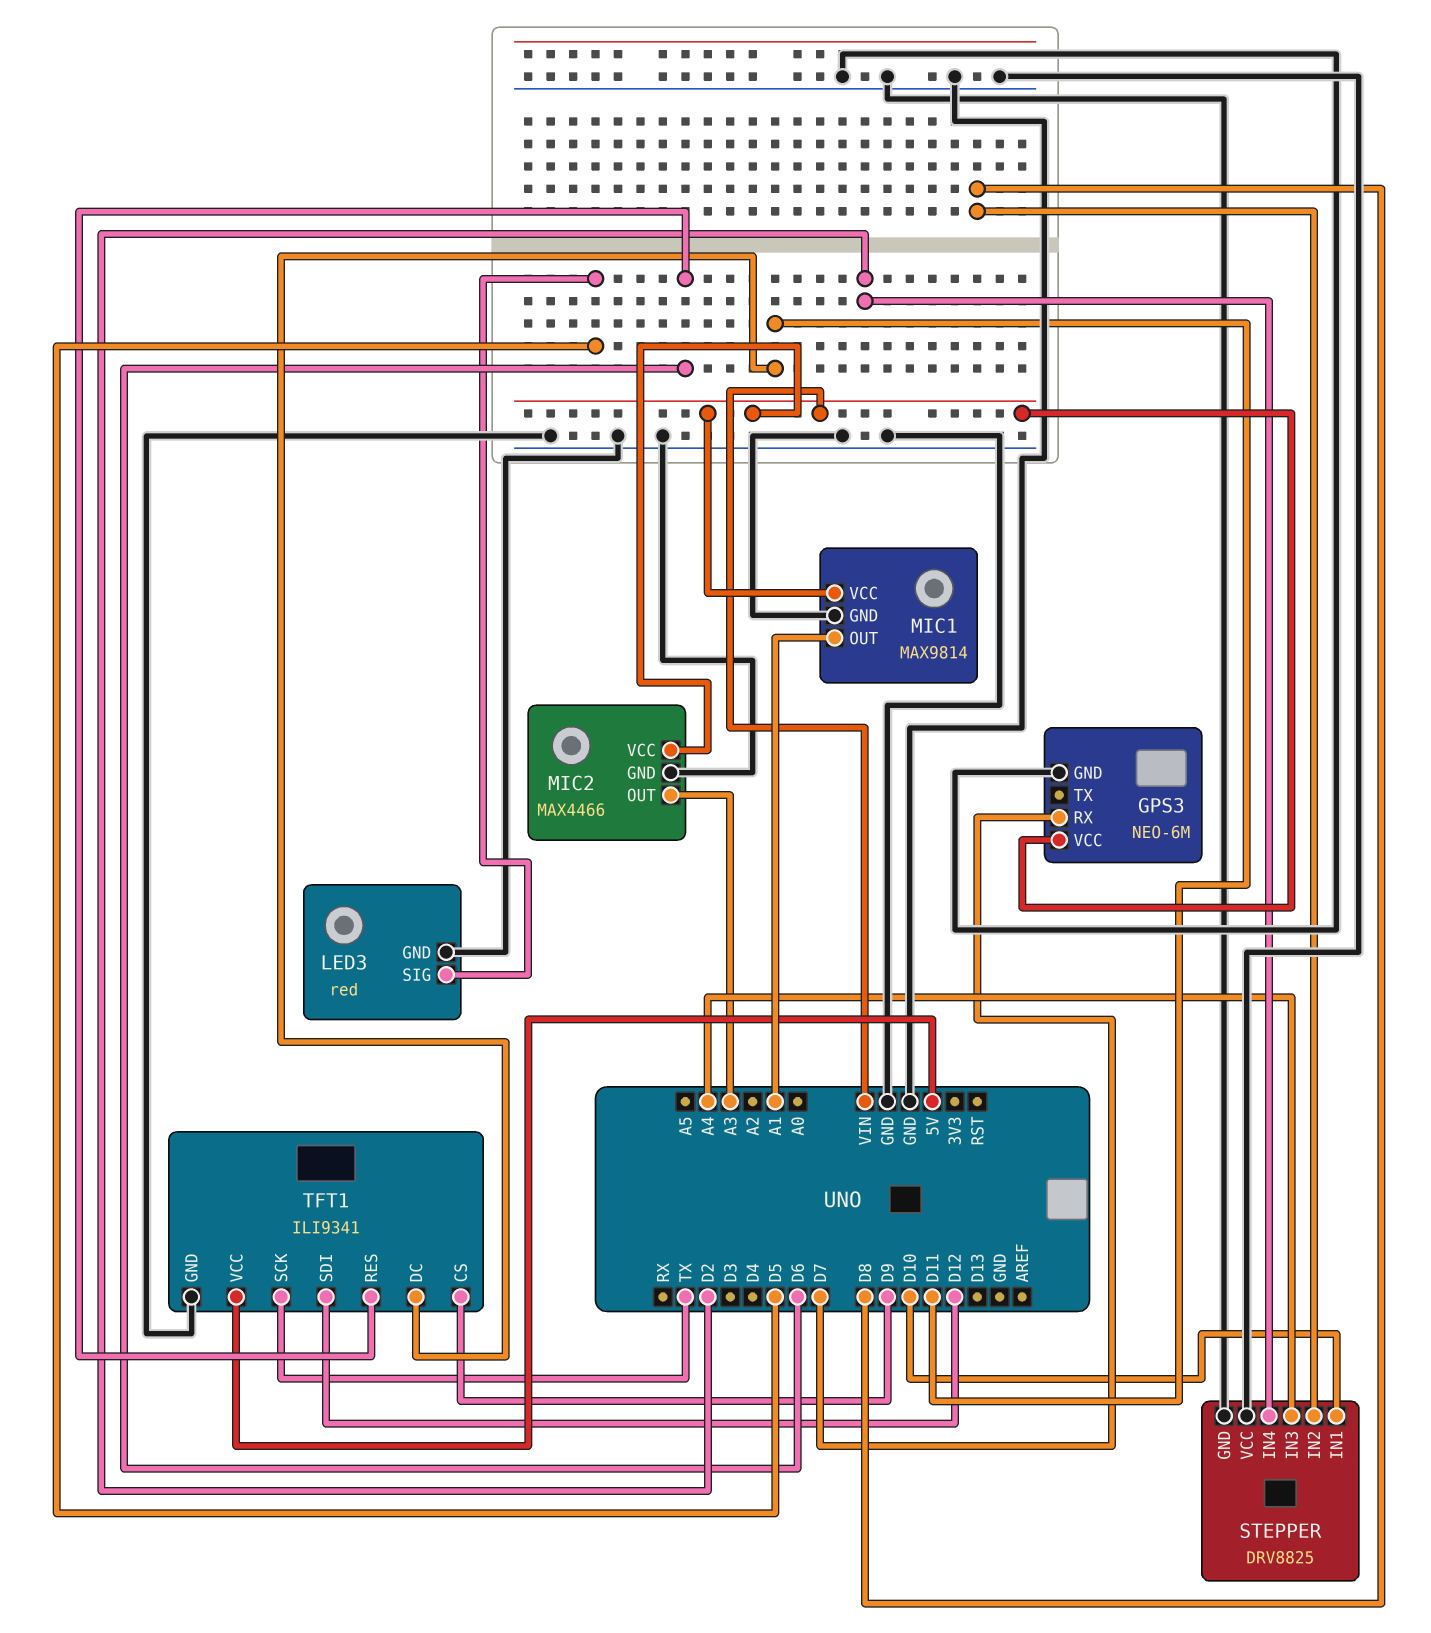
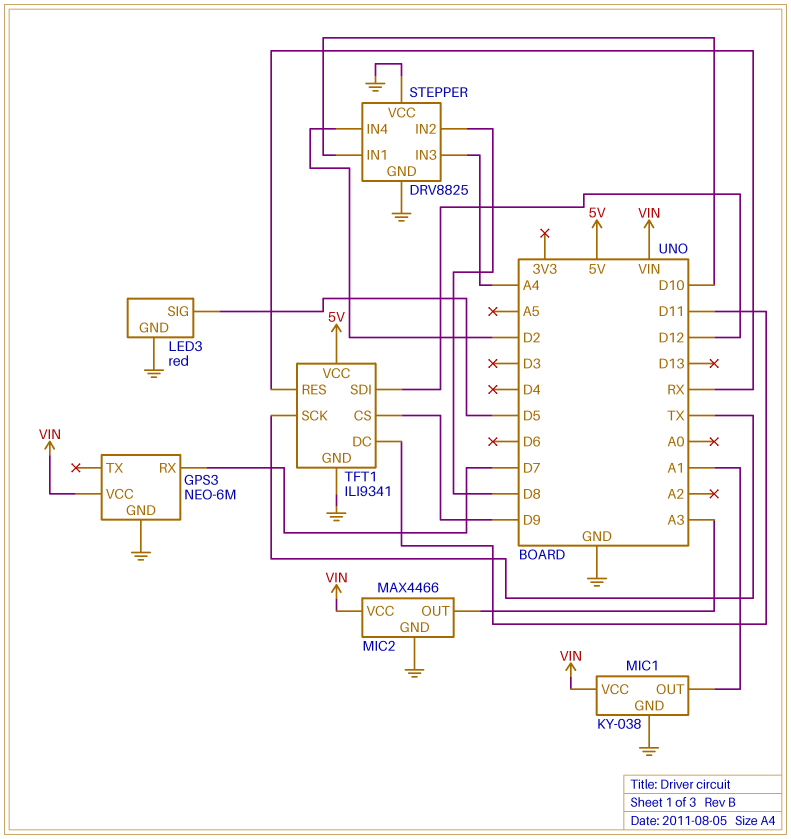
MIC1: MAX9814 -> KY-038
TFT1 pin RES: D6 -> RX

